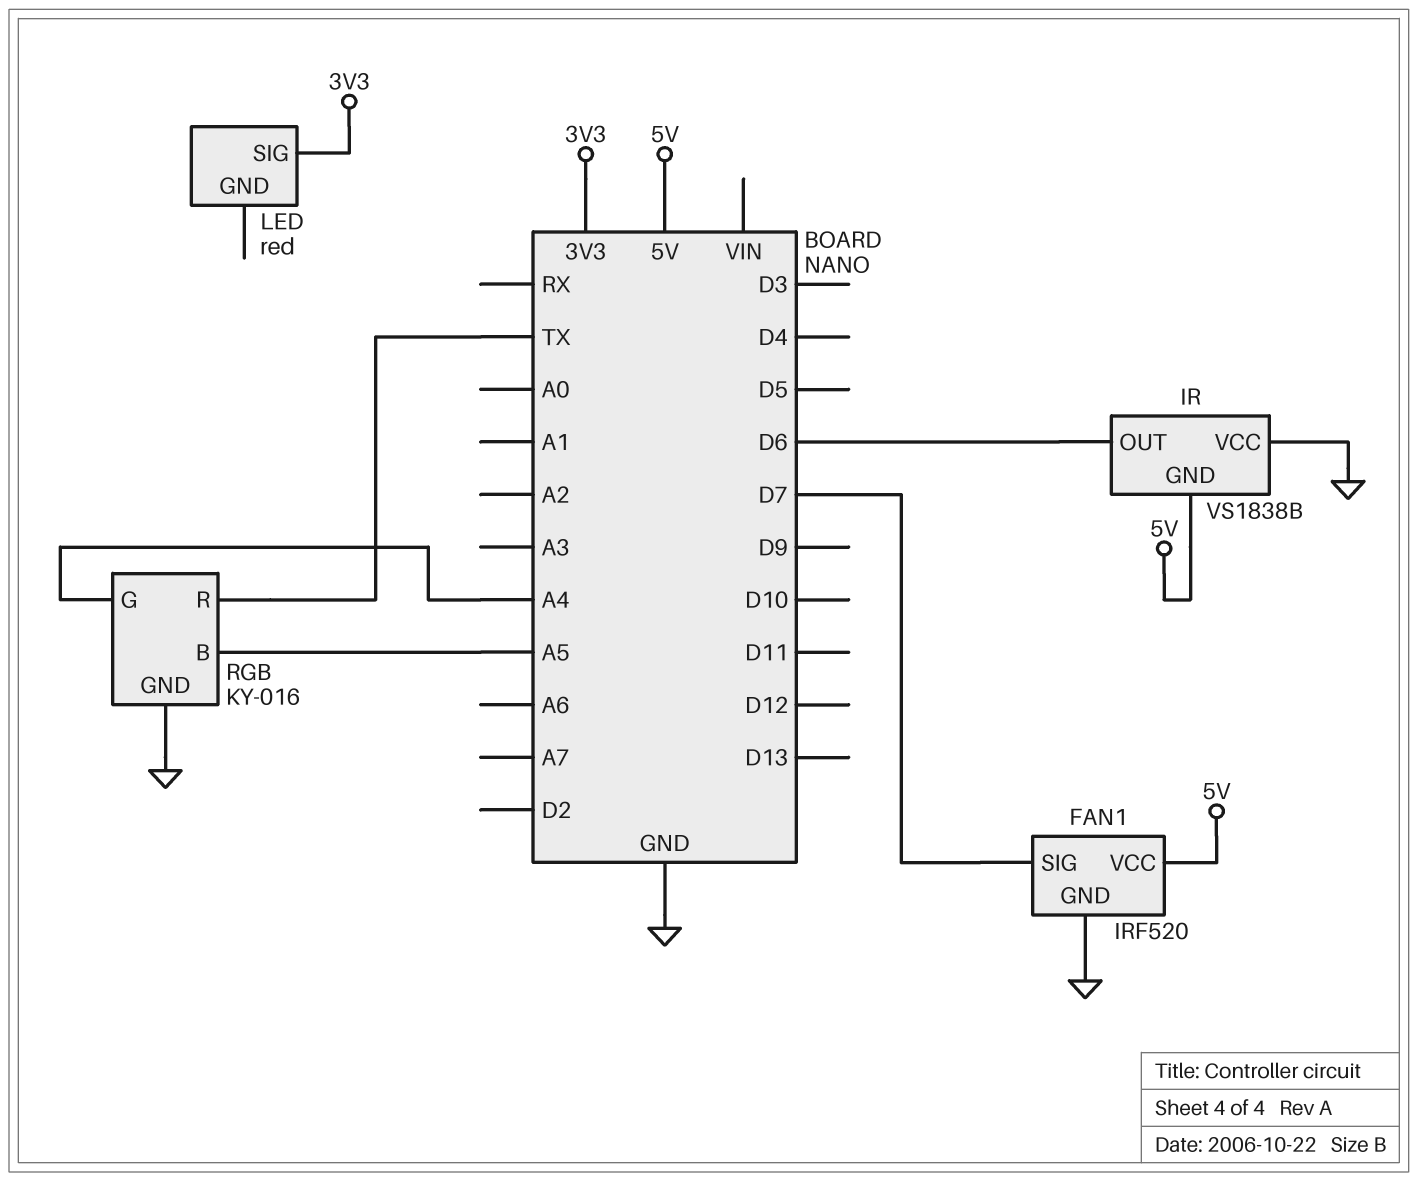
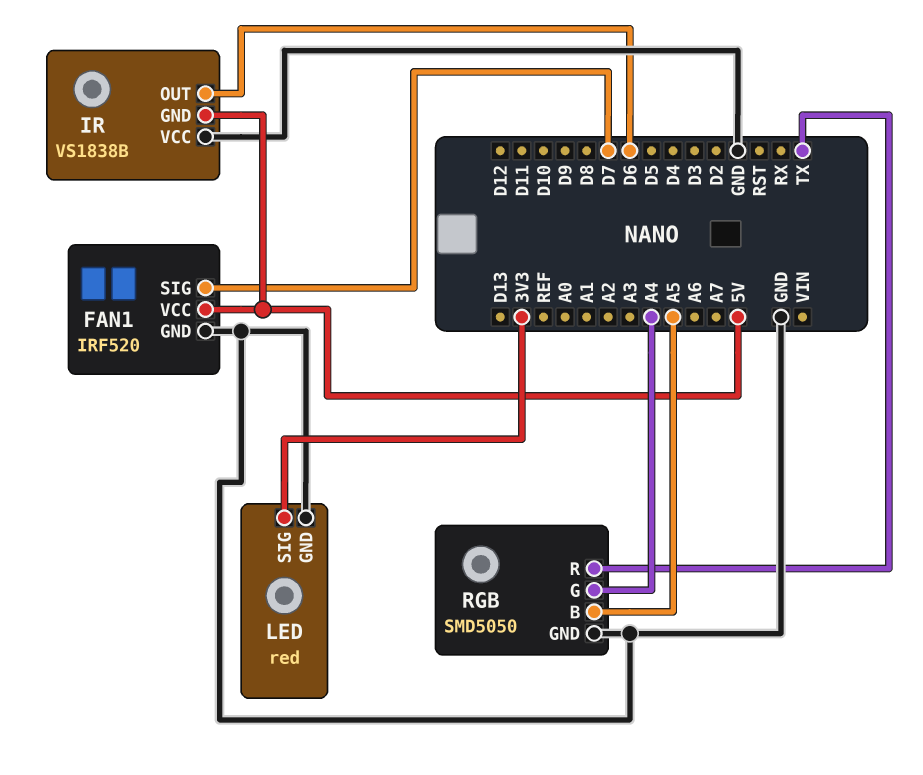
LED pin GND: none -> GND
RGB: KY-016 -> SMD5050

